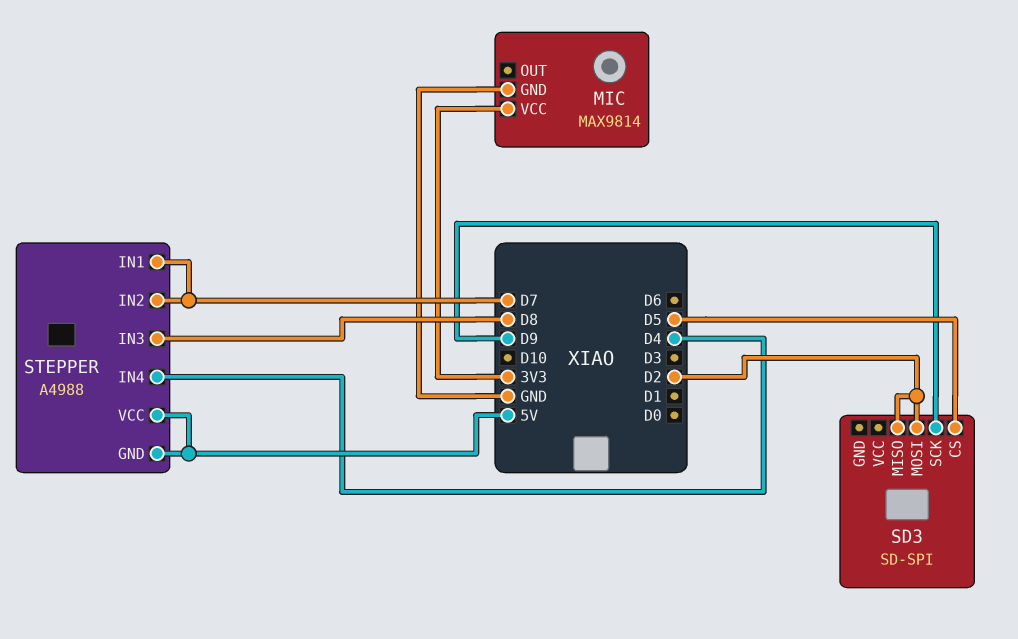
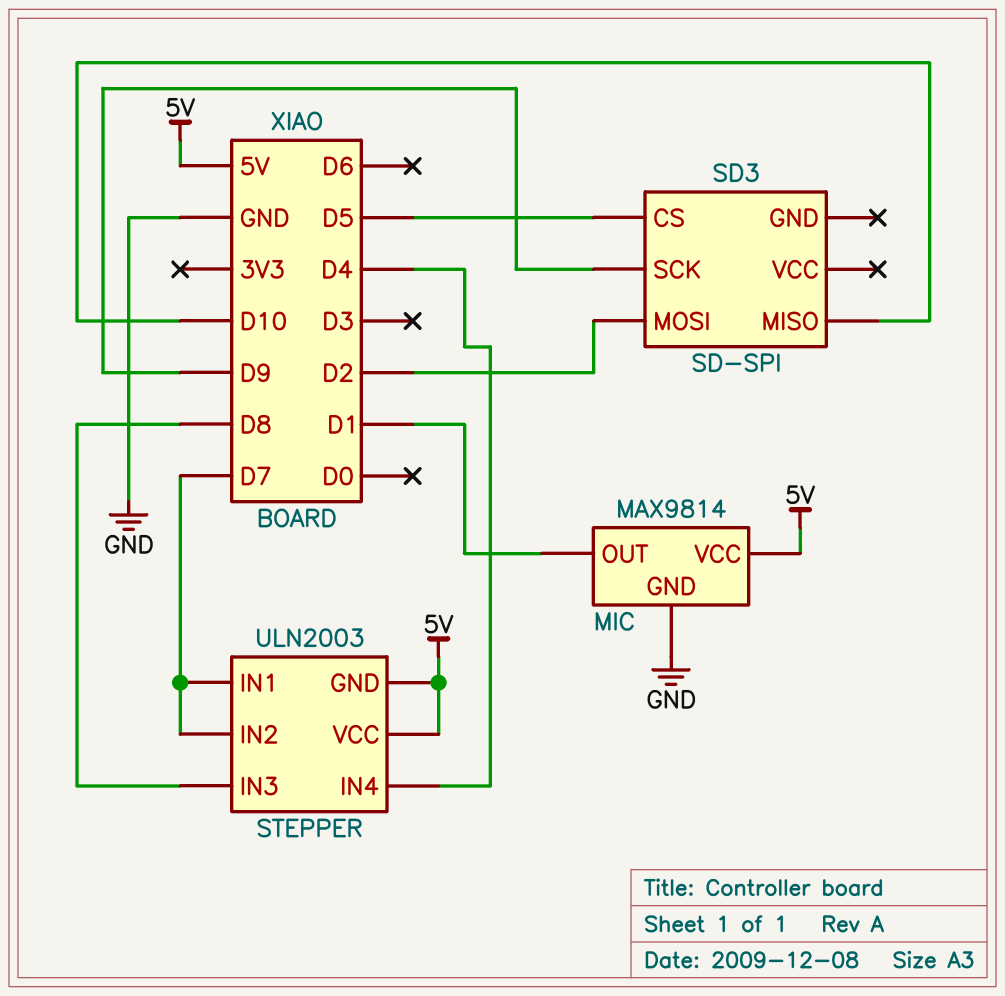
MIC pin OUT: none -> D1
MIC pin VCC: 3V3 -> 5V
SD3 pin MISO: D2 -> D10
STEPPER: A4988 -> ULN2003

